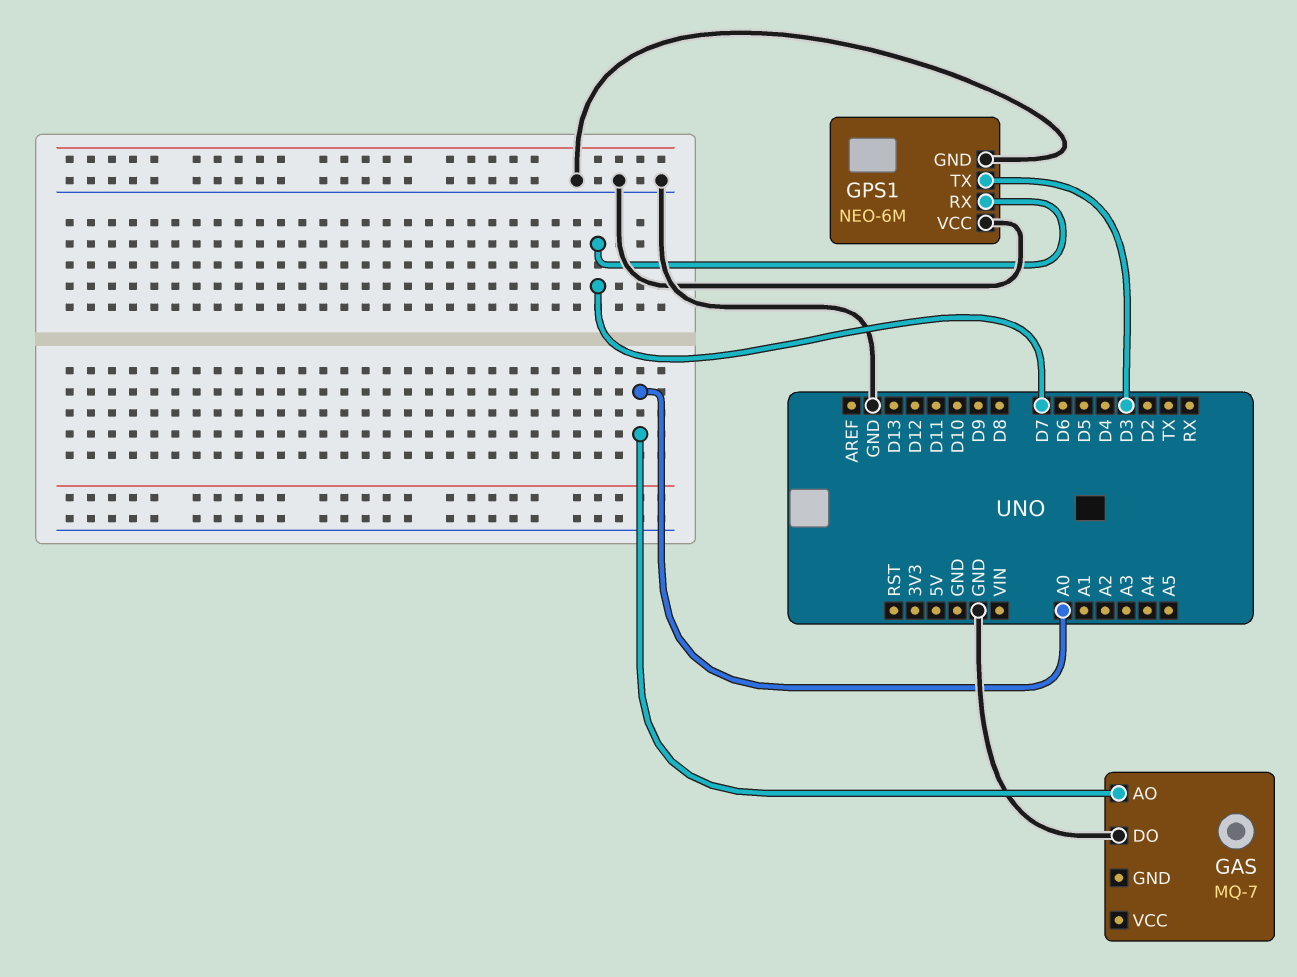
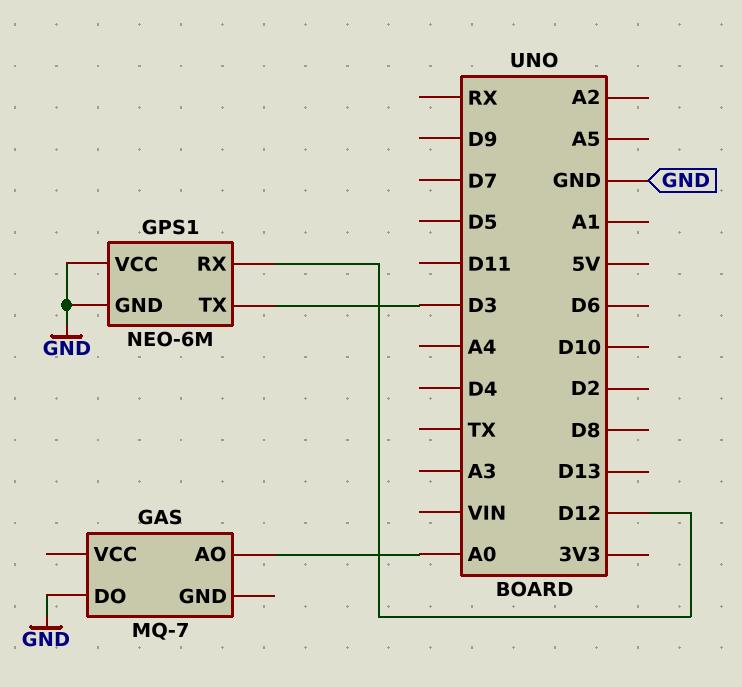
GPS1 pin RX: D7 -> D12

